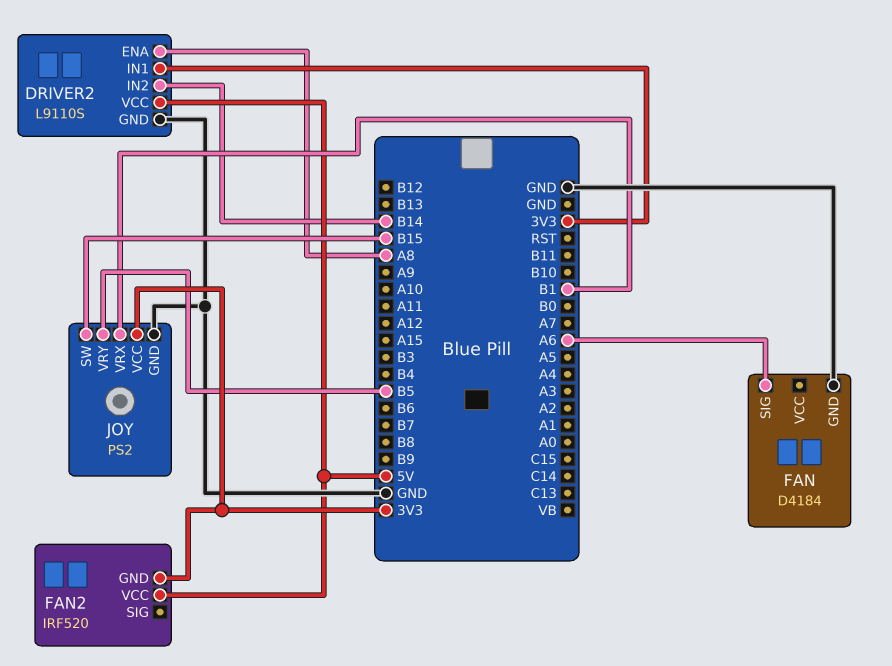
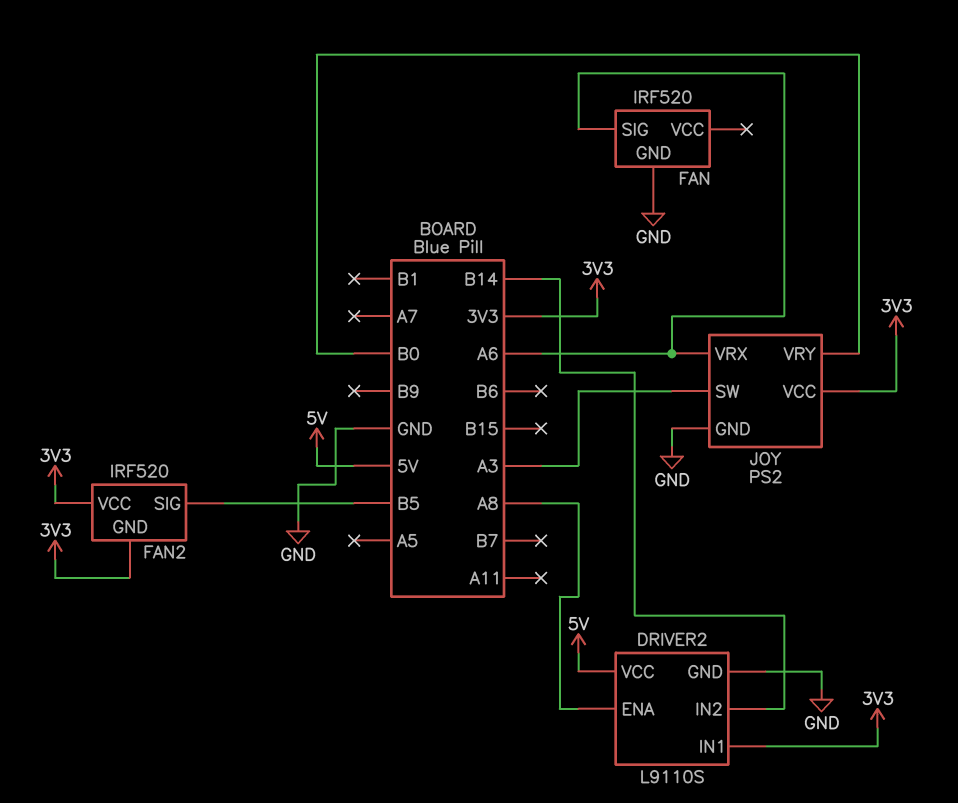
FAN: D4184 -> IRF520
FAN2 pin SIG: none -> B5
FAN2 pin VCC: 5V -> 3V3
JOY pin SW: B15 -> A3
JOY pin VRX: B1 -> A6
JOY pin VRY: B5 -> B0

